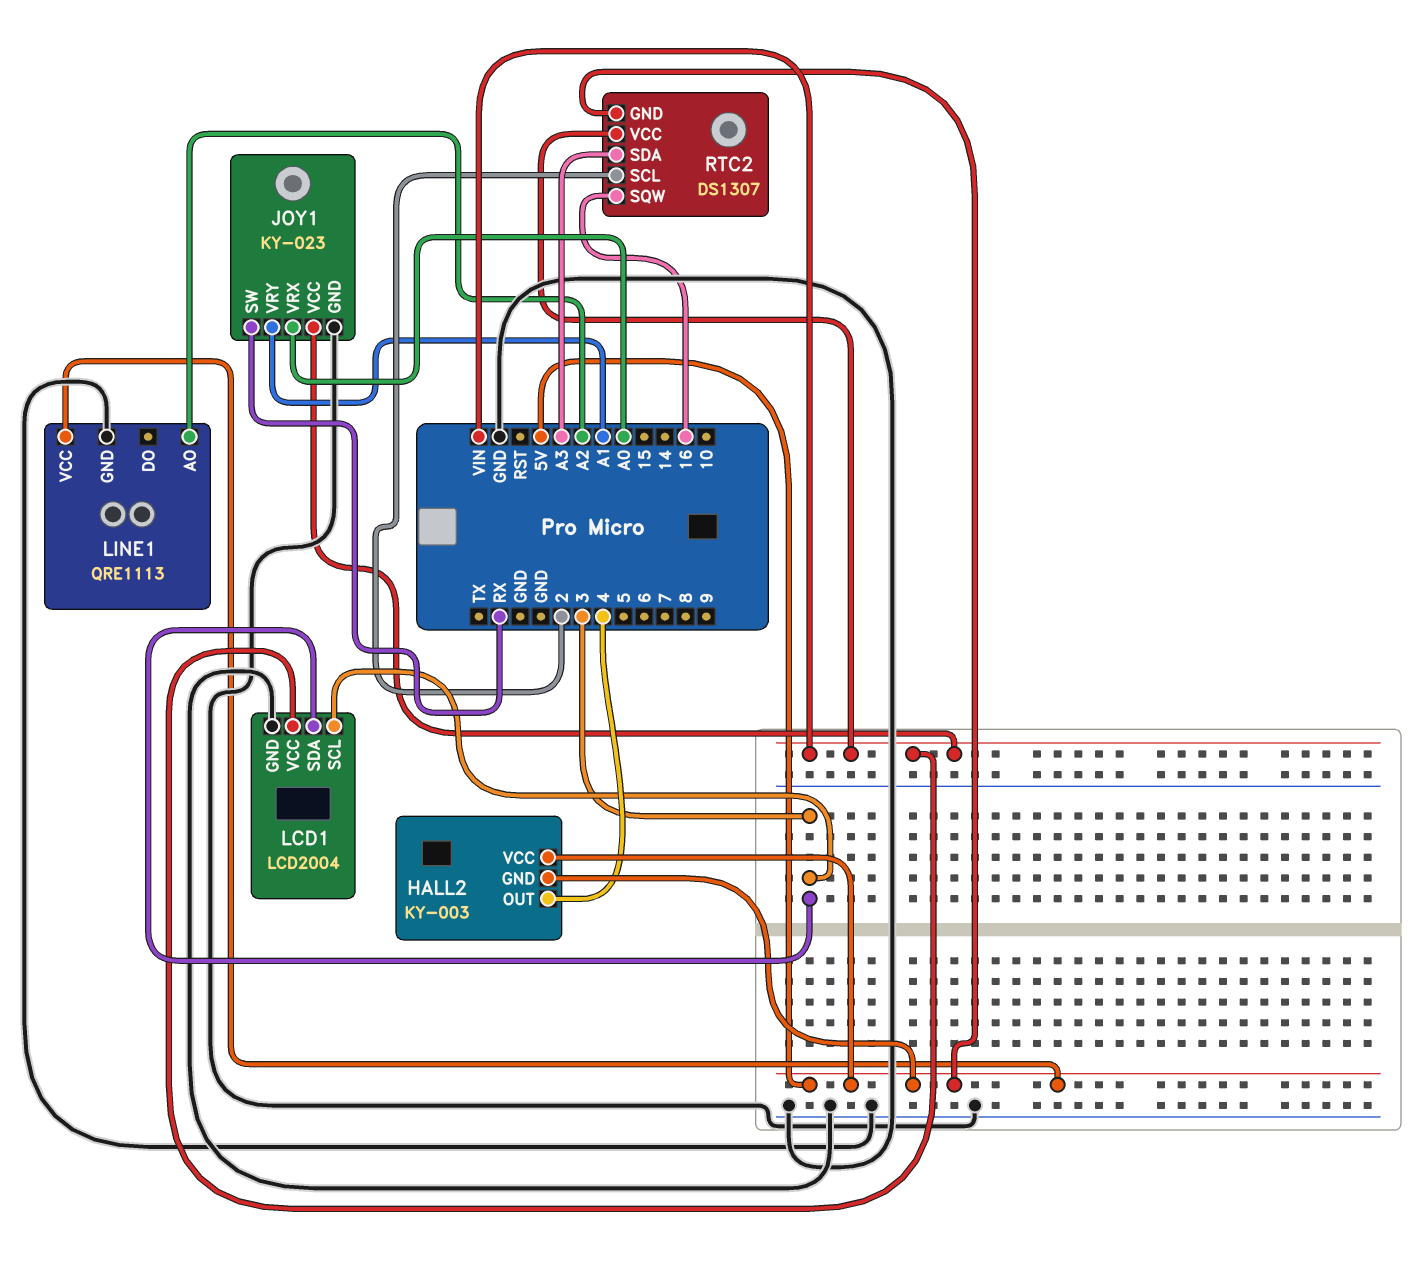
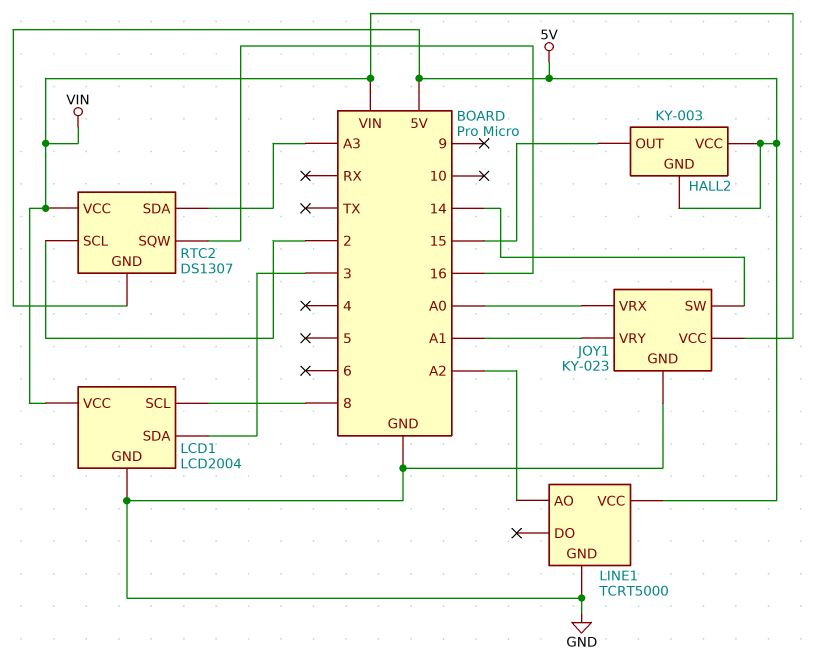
HALL2 pin OUT: 4 -> 15
JOY1 pin SW: RX -> 14
LCD1 pin SCL: 3 -> 8
LINE1: QRE1113 -> TCRT5000

